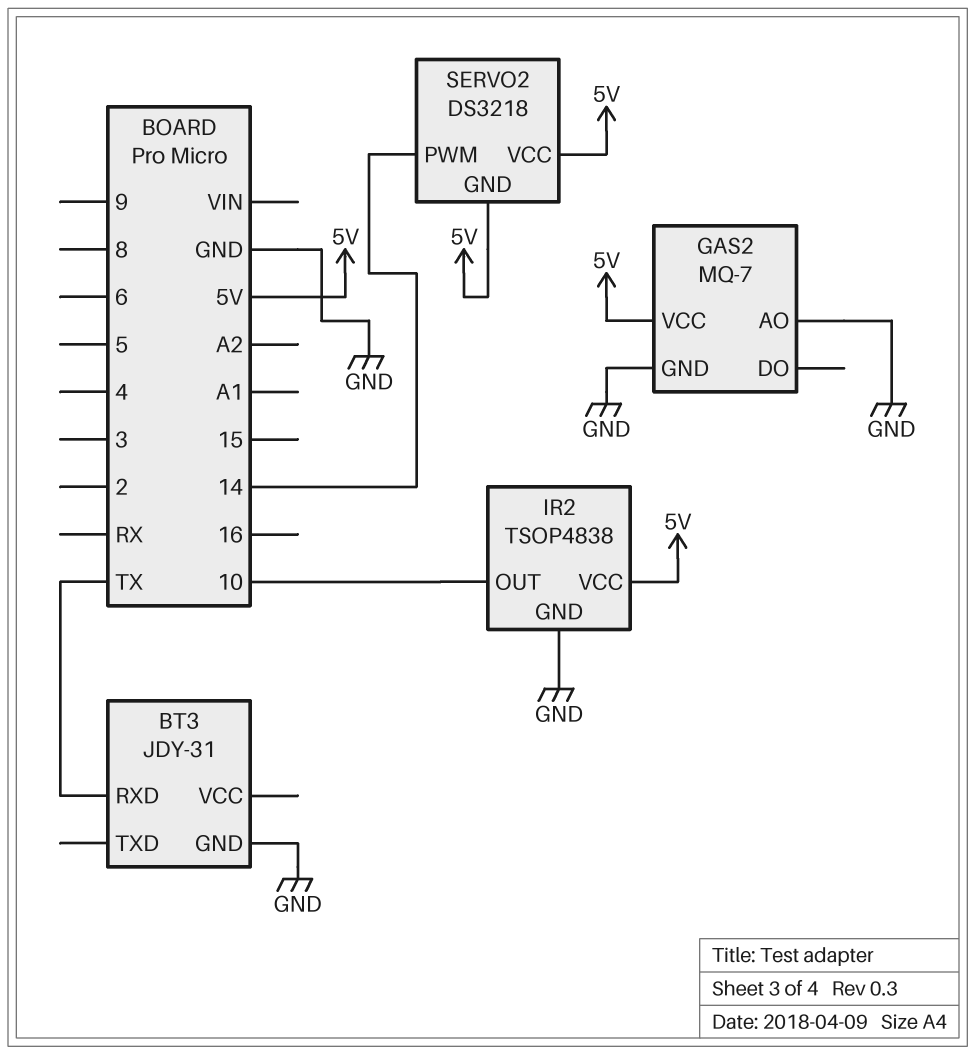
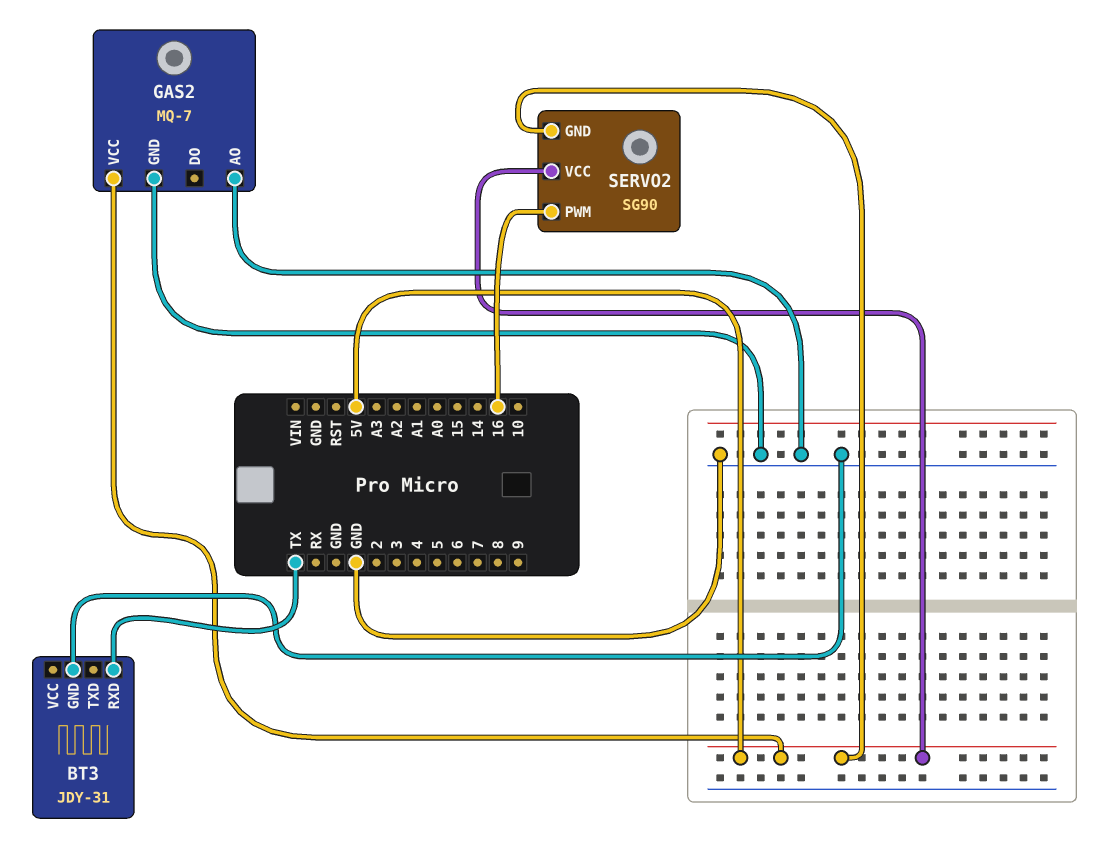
IR2: TSOP4838 -> none
IR2 pin GND: GND -> none
IR2 pin OUT: 10 -> none
IR2 pin VCC: 5V -> none
SERVO2: DS3218 -> SG90
SERVO2 pin PWM: 14 -> 16

